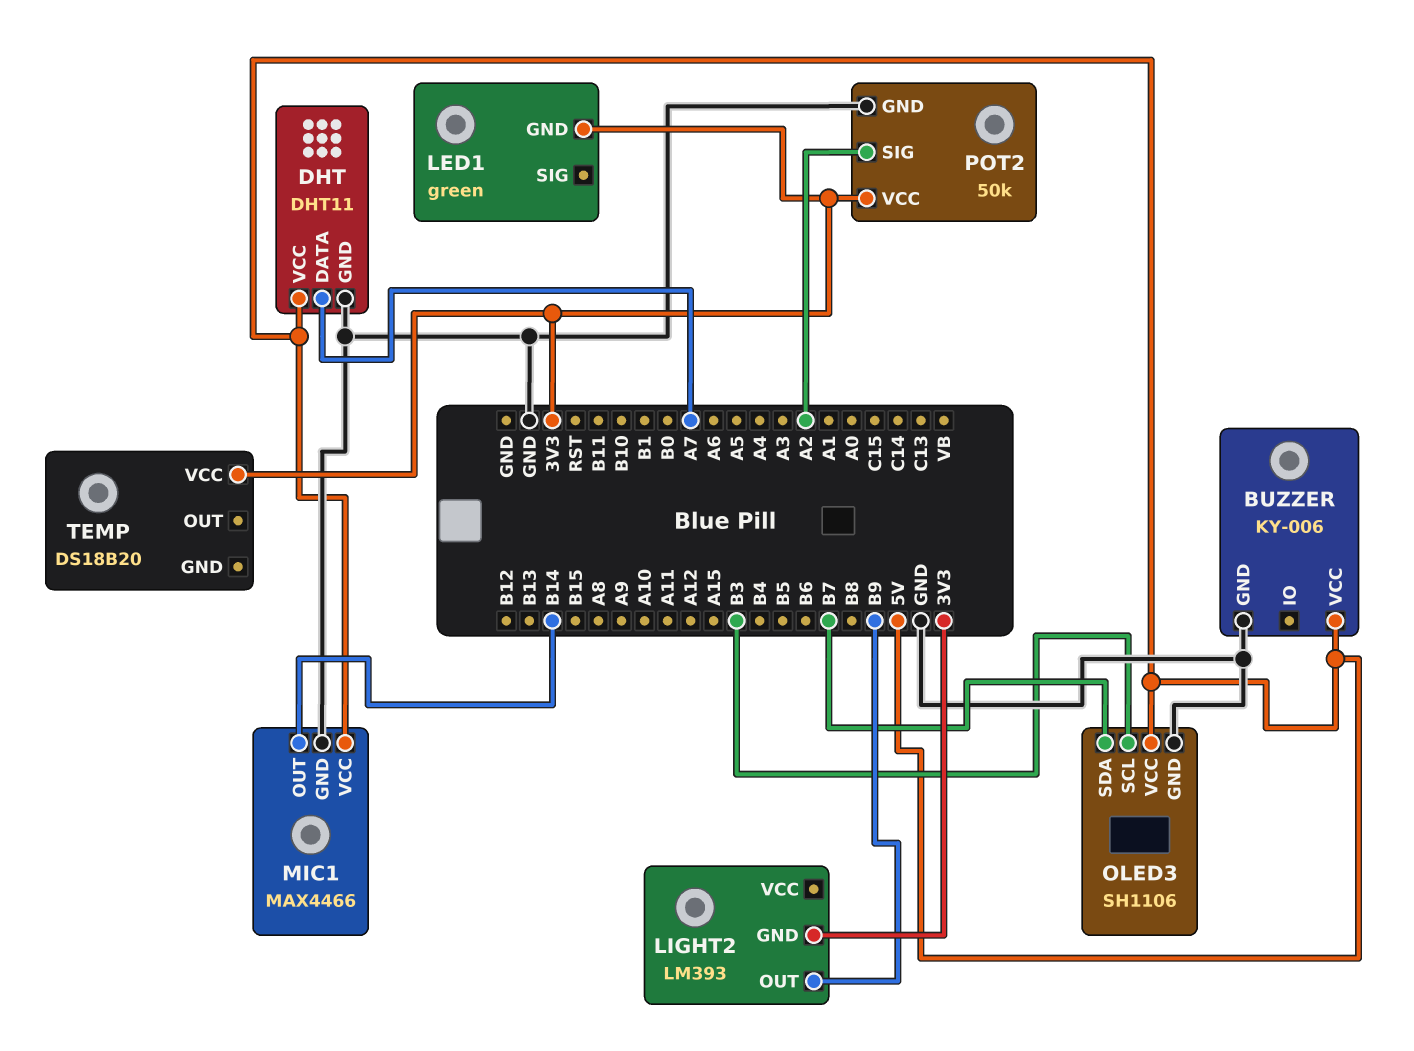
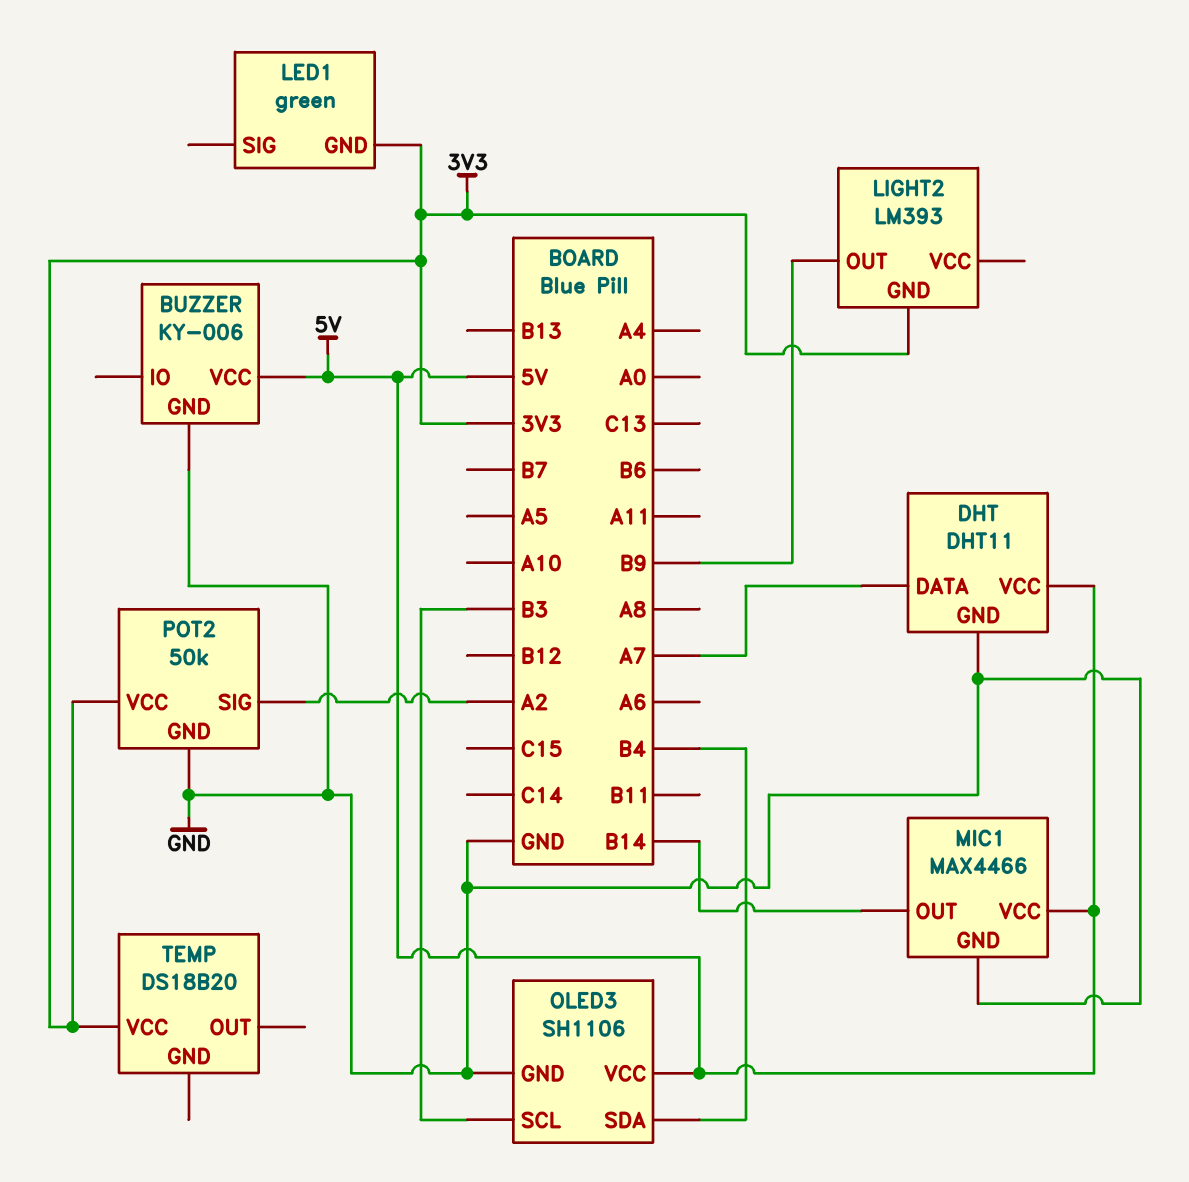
OLED3 pin SDA: B7 -> B4

